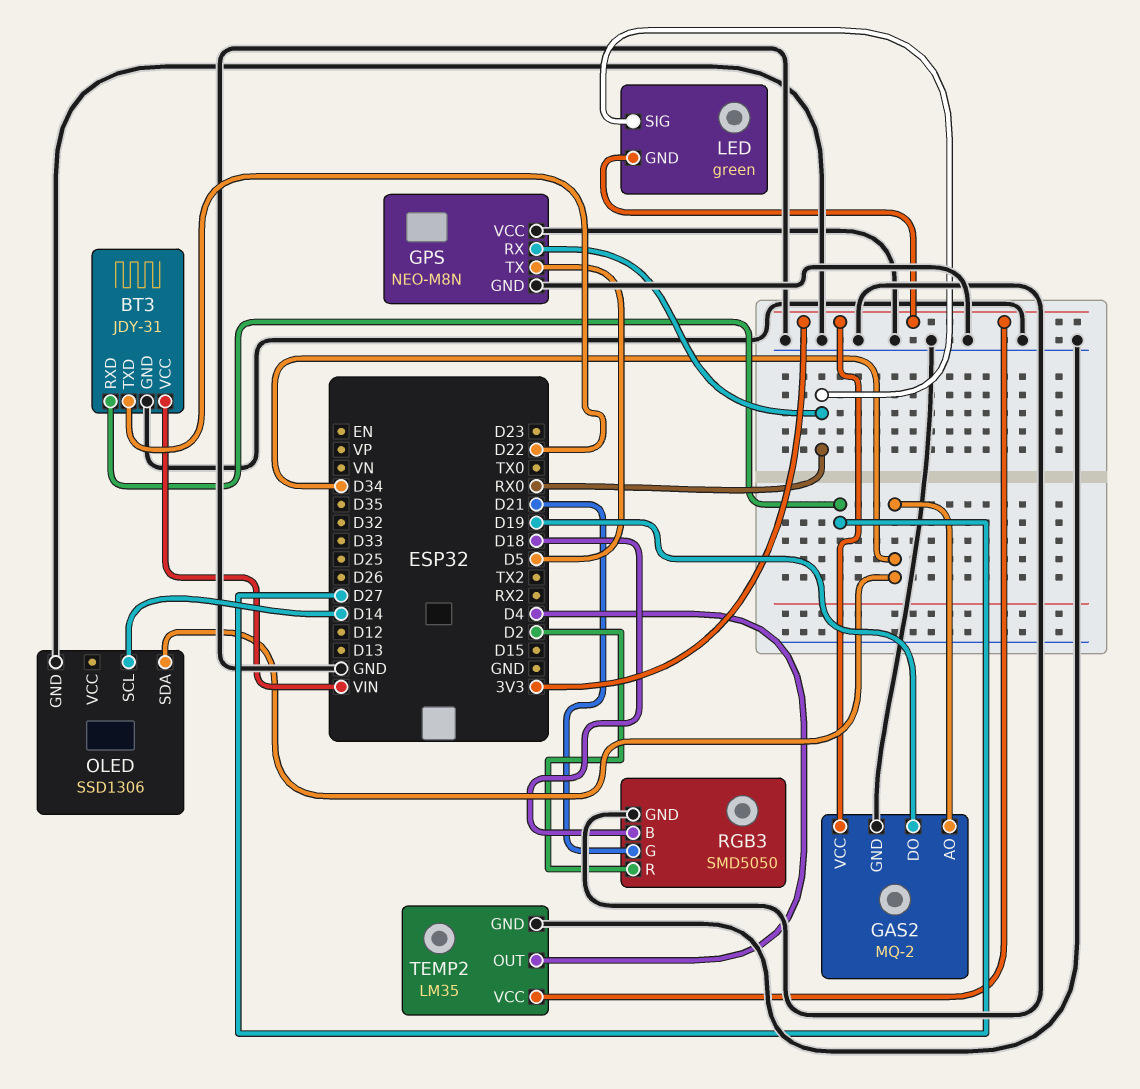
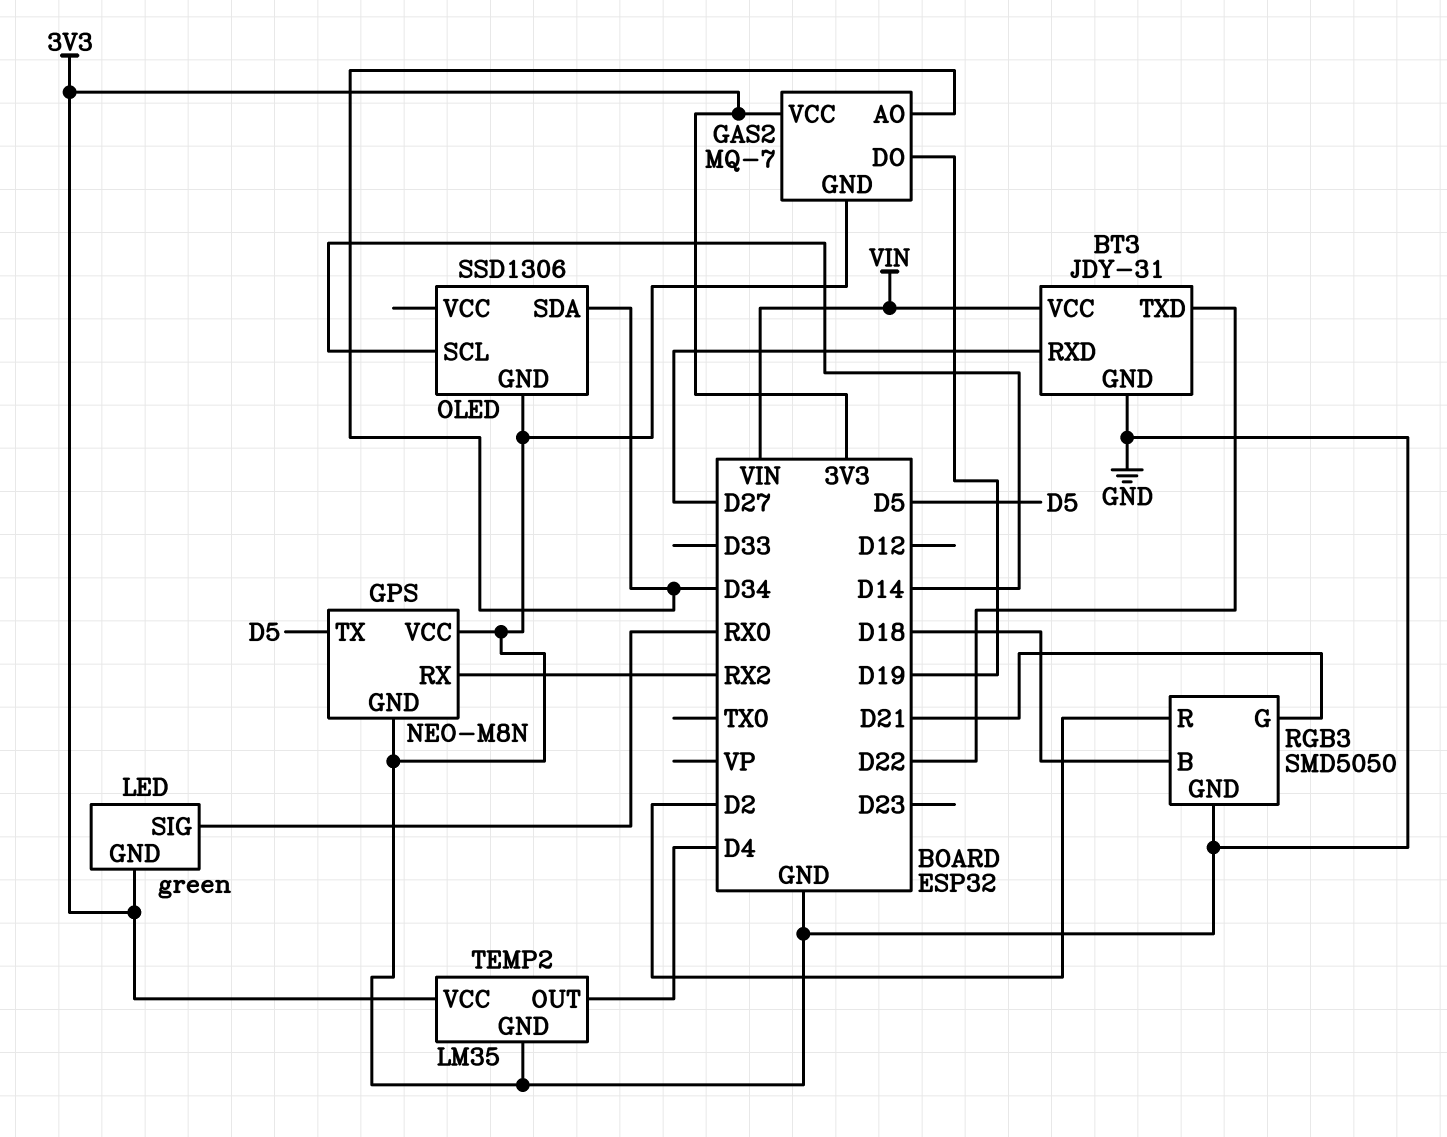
GAS2: MQ-2 -> MQ-7
GPS pin RX: RX0 -> RX2

